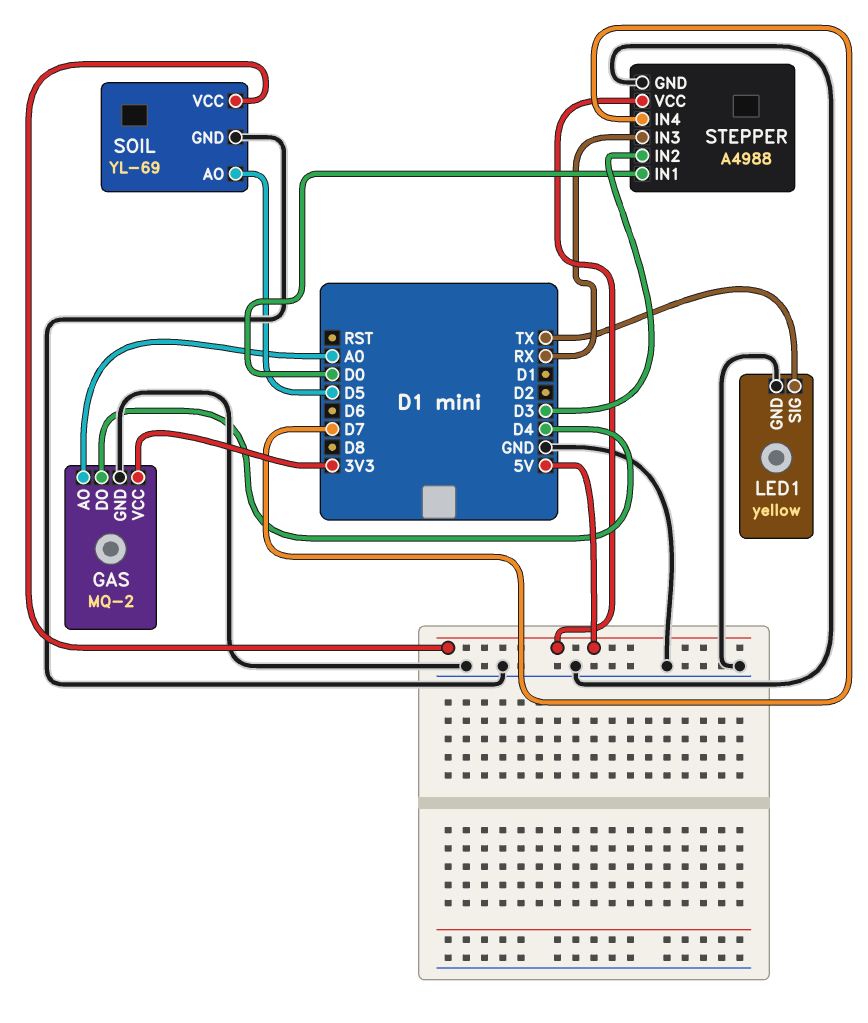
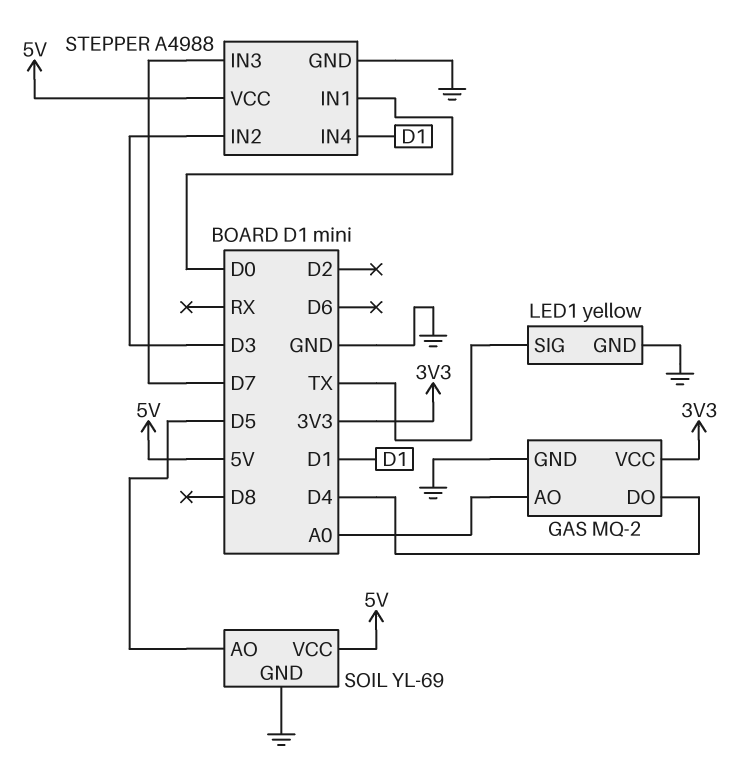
STEPPER pin IN3: RX -> D7
STEPPER pin IN4: D7 -> D1

